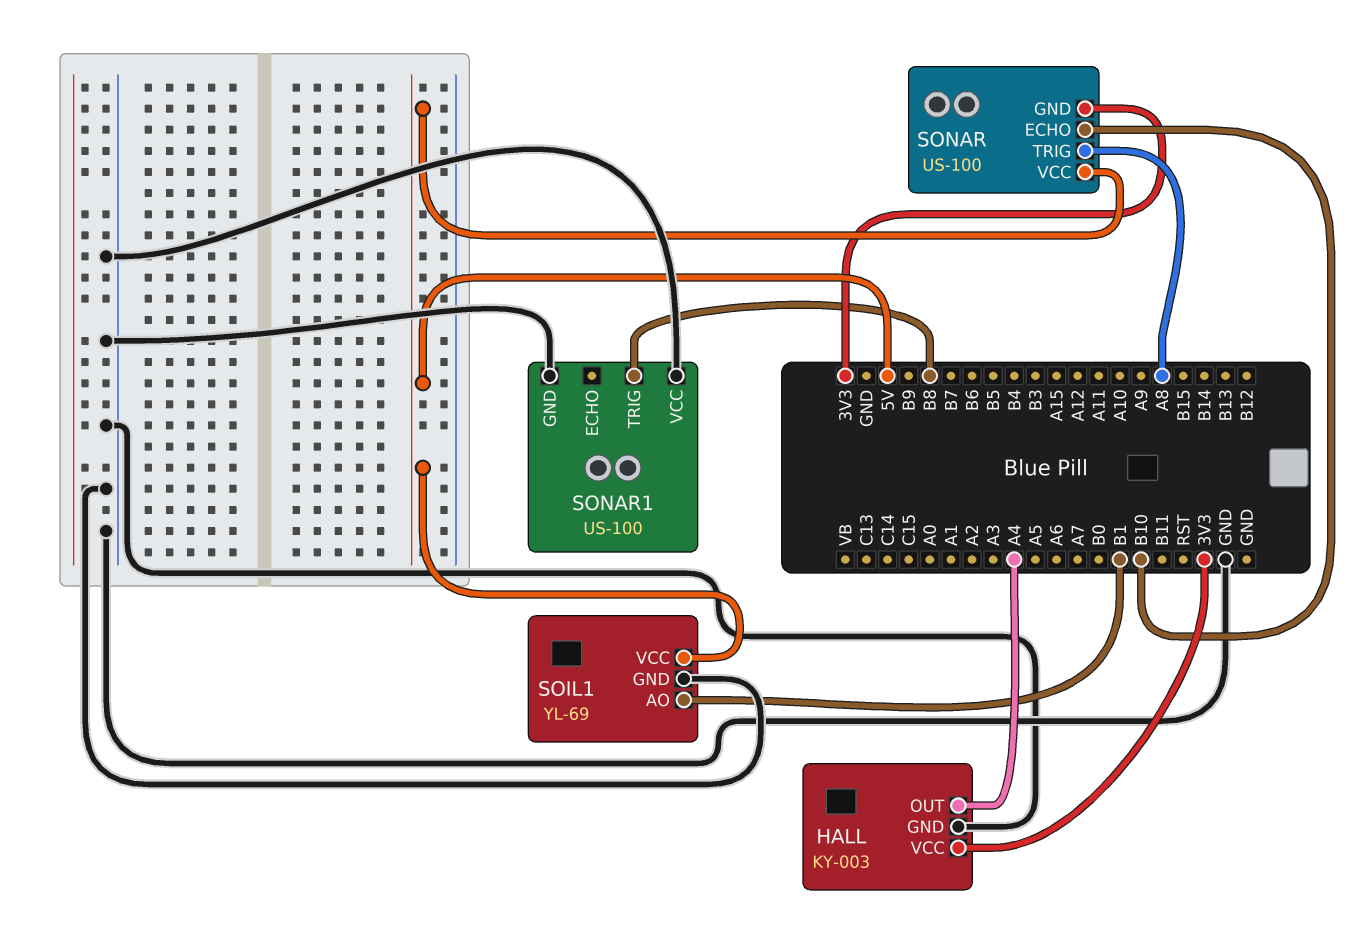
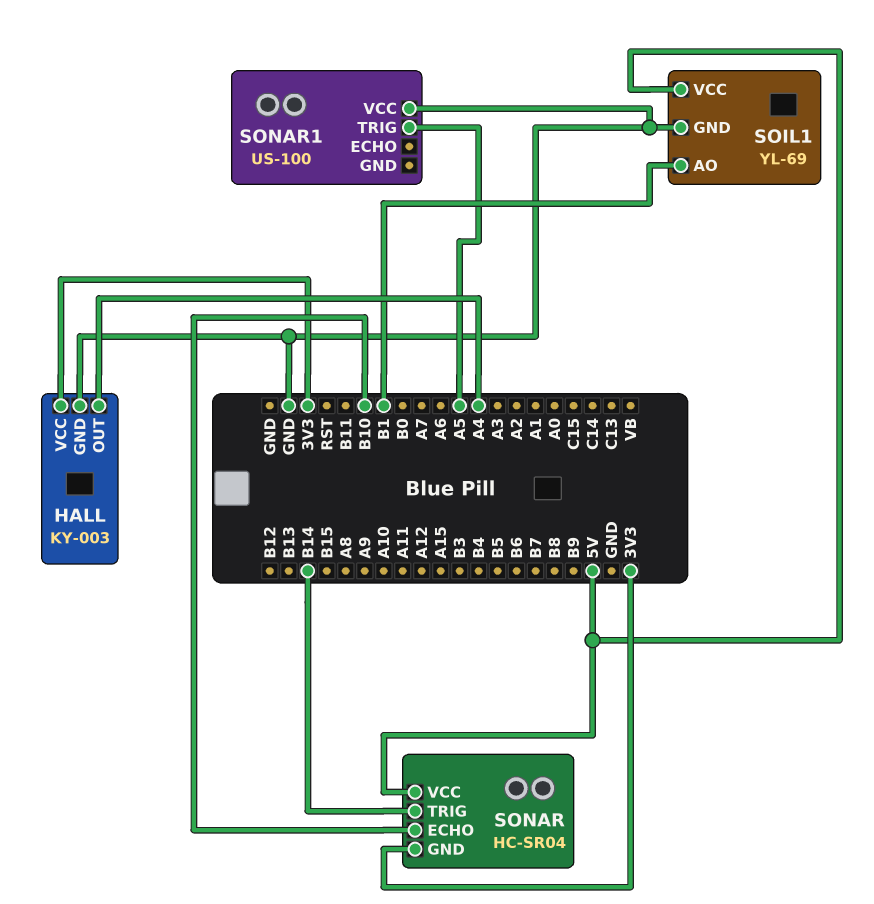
SONAR: US-100 -> HC-SR04
SONAR pin TRIG: A8 -> B14
SONAR1 pin GND: GND -> none
SONAR1 pin TRIG: B8 -> A5

